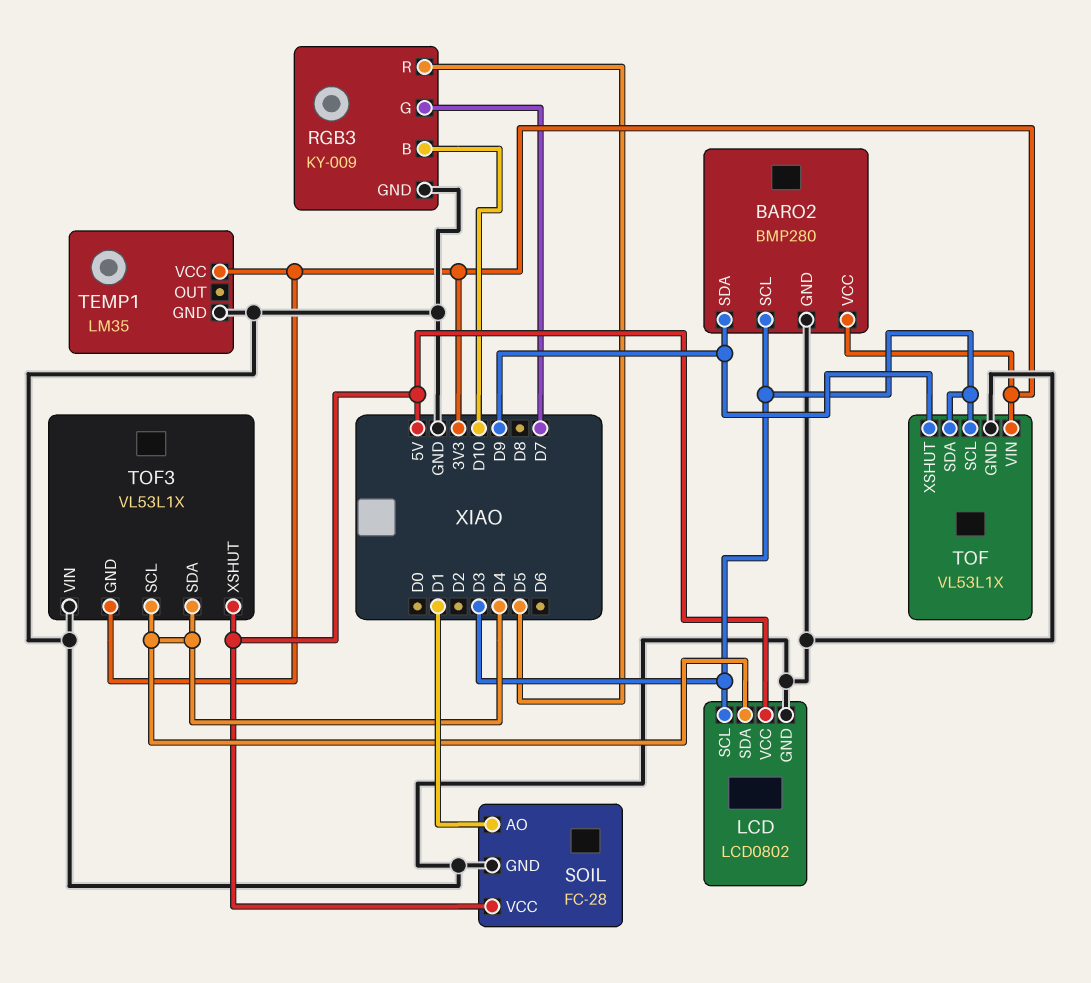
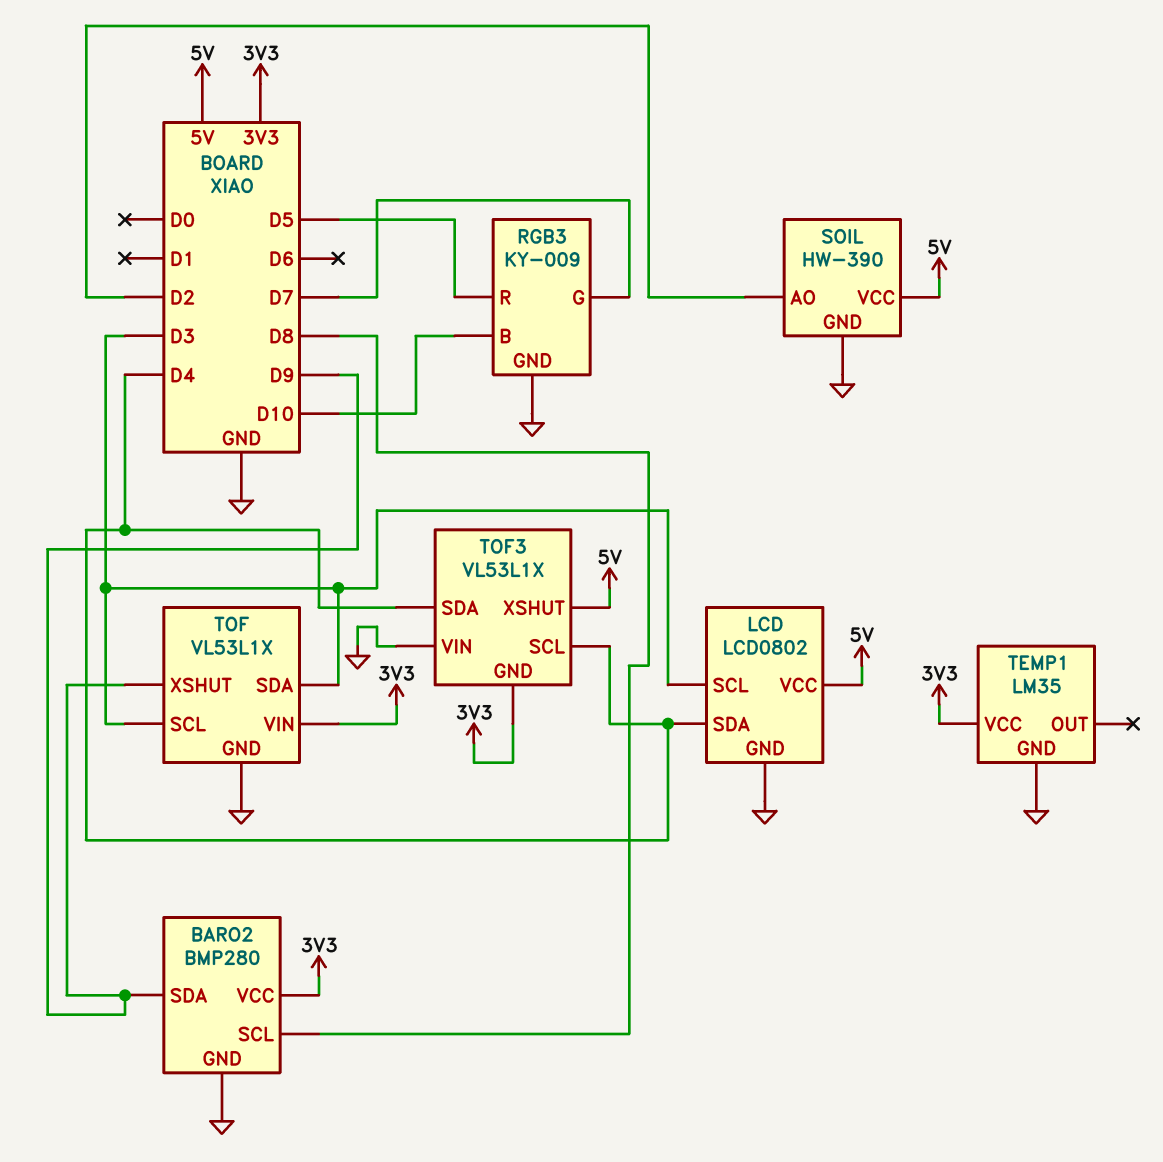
BARO2 pin SCL: D3 -> D8
SOIL: FC-28 -> HW-390
SOIL pin AO: D1 -> D2

